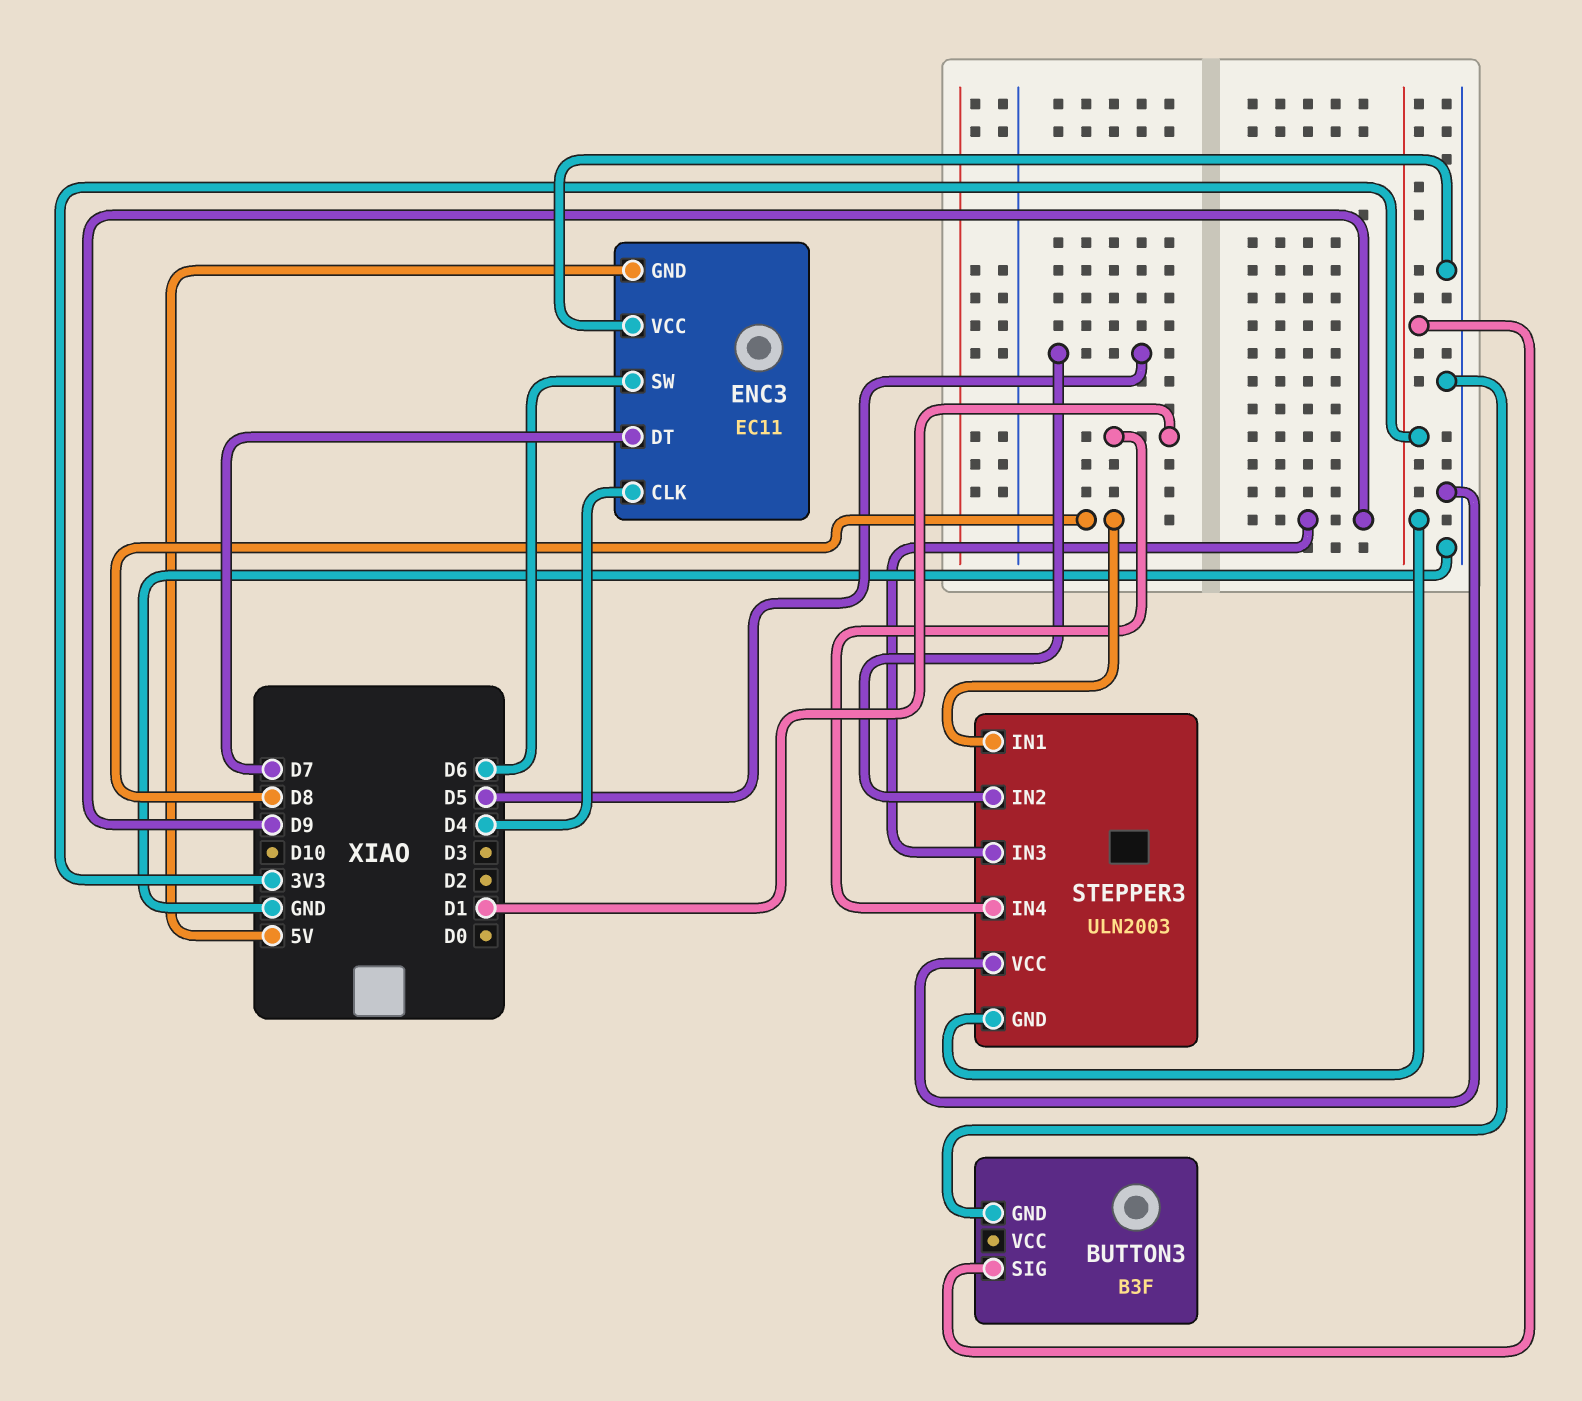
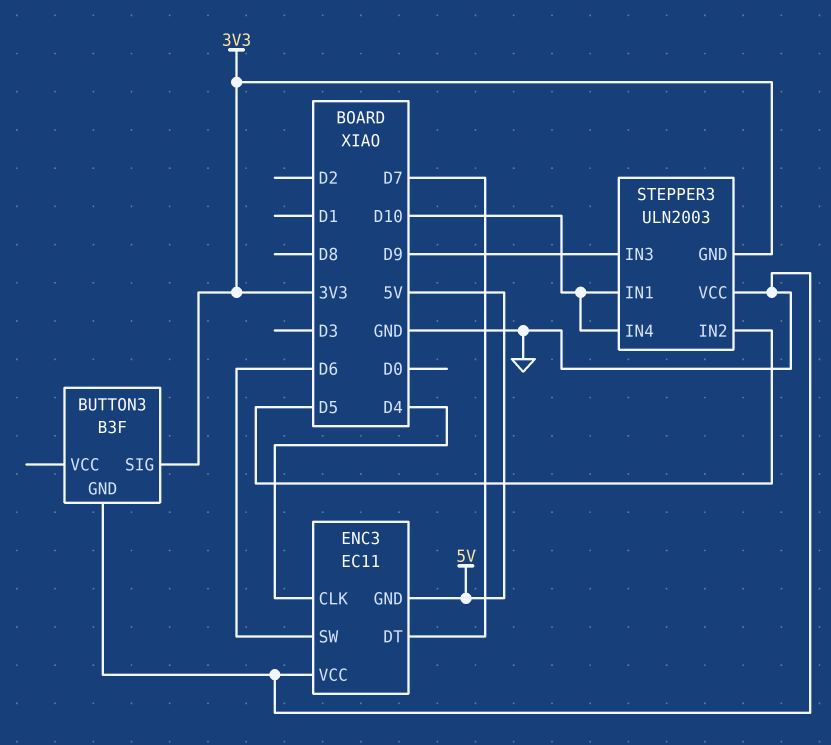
STEPPER3 pin IN1: D8 -> D10
STEPPER3 pin IN4: D1 -> D10

